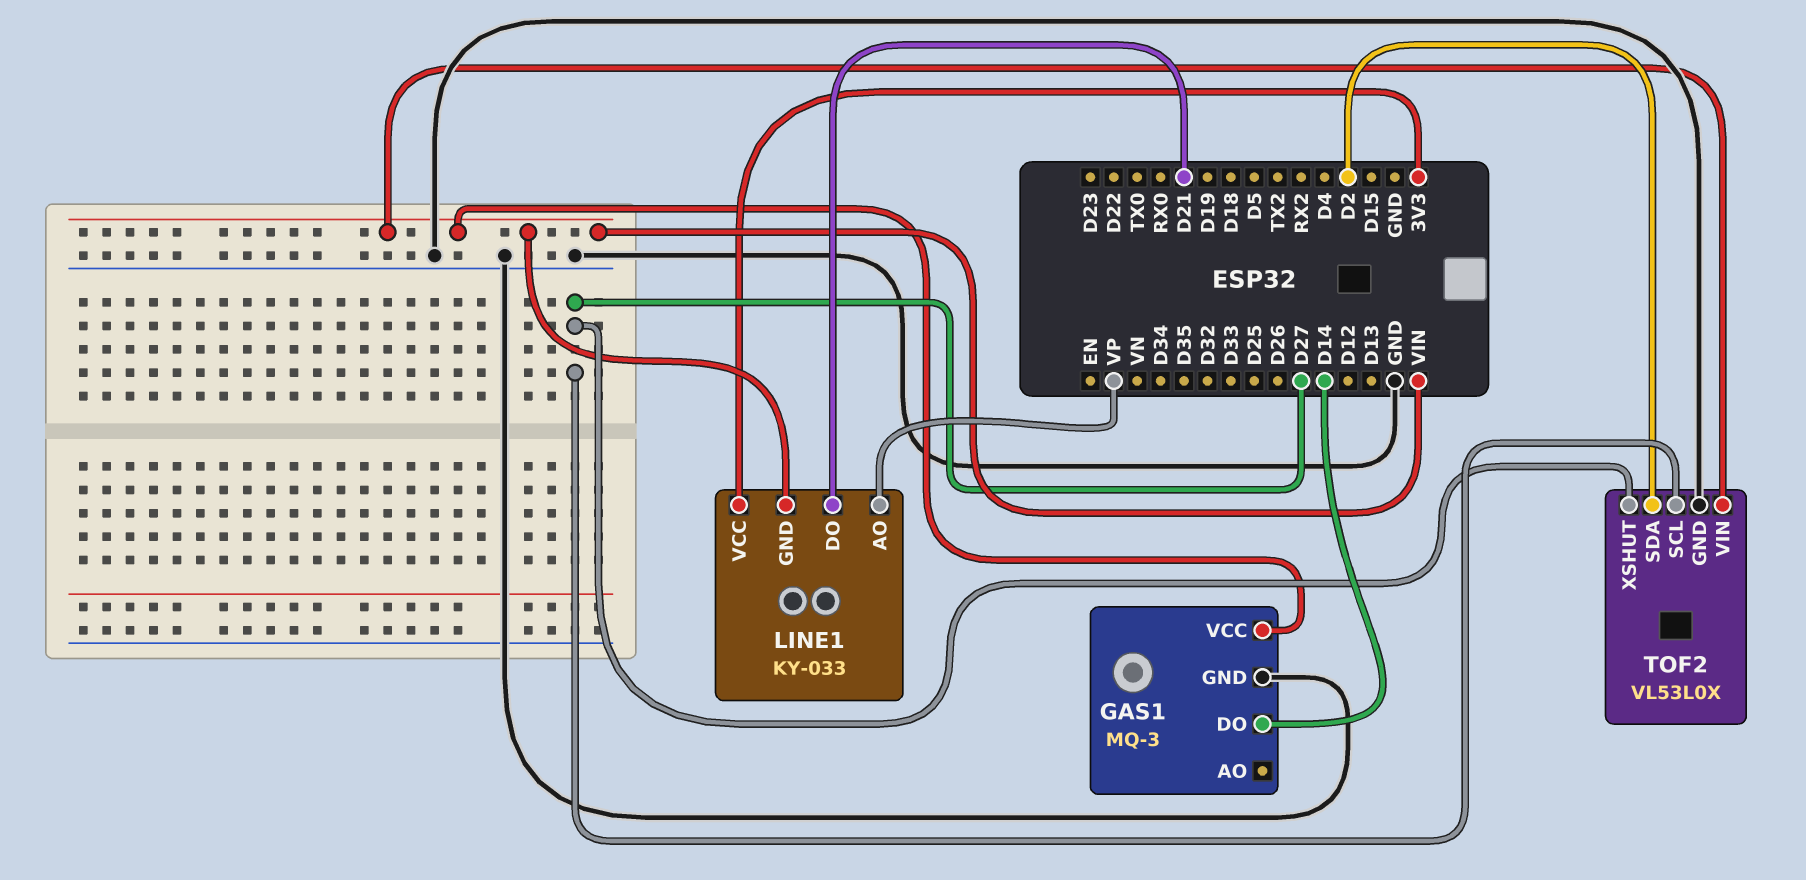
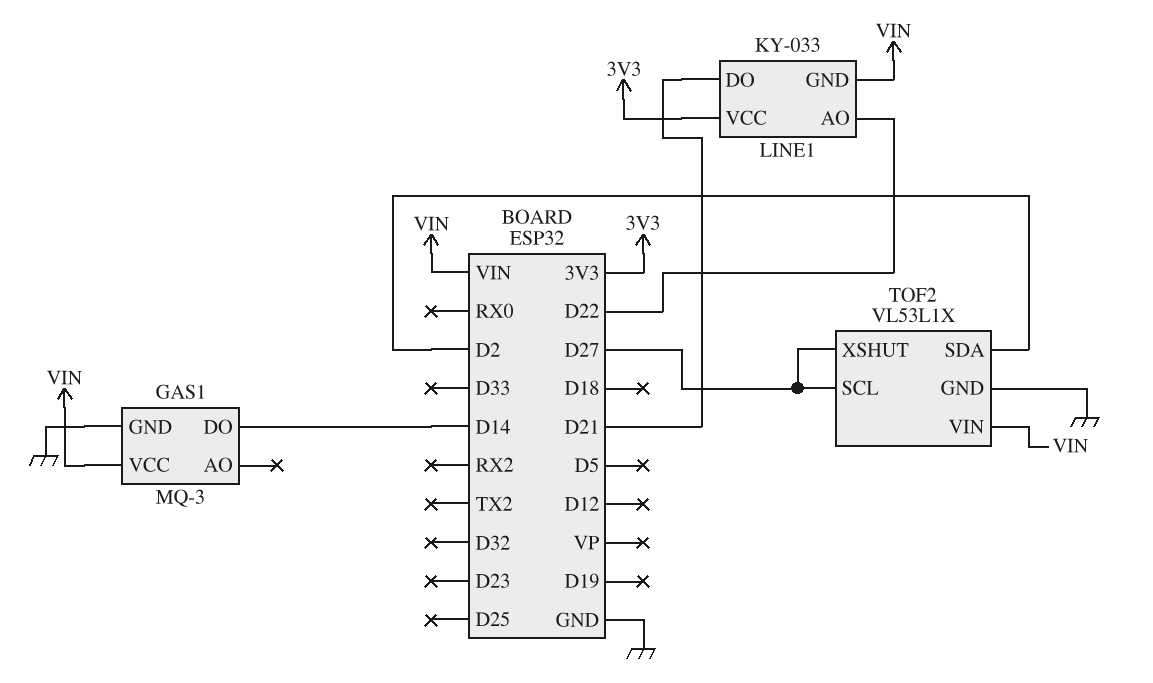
LINE1 pin AO: VP -> D22
TOF2: VL53L0X -> VL53L1X

